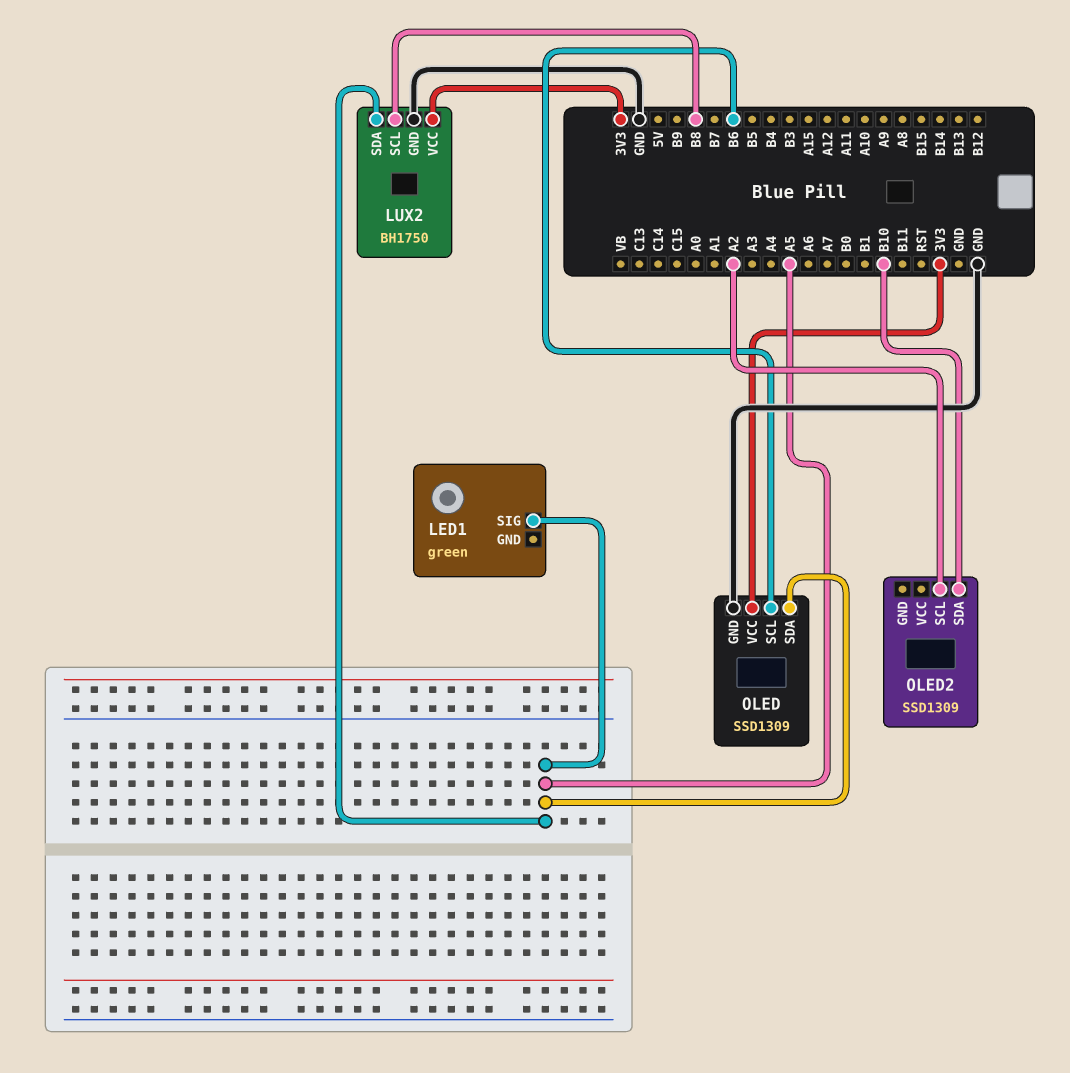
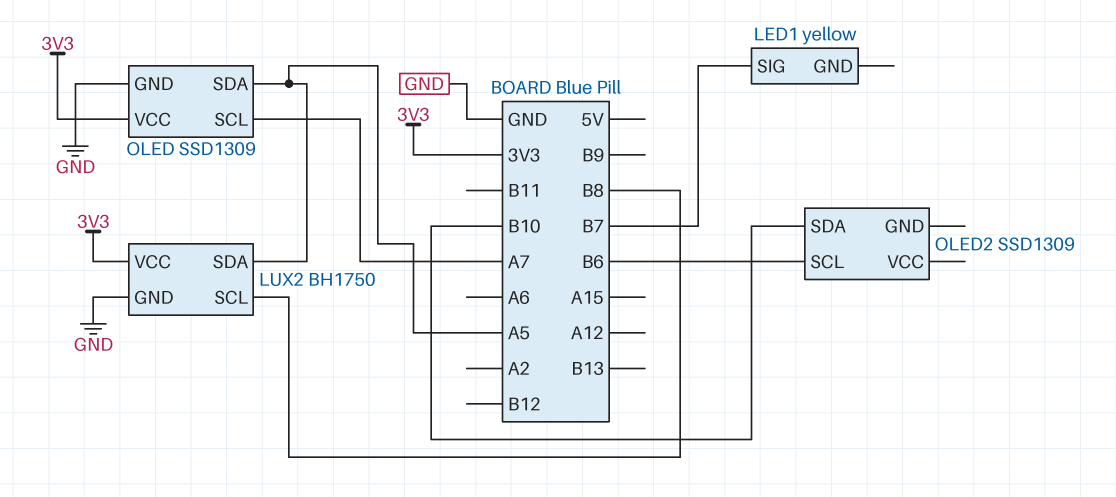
LED1: green -> yellow
LED1 pin SIG: A5 -> B7
OLED pin SCL: B6 -> A7
OLED2 pin SCL: A2 -> B6

